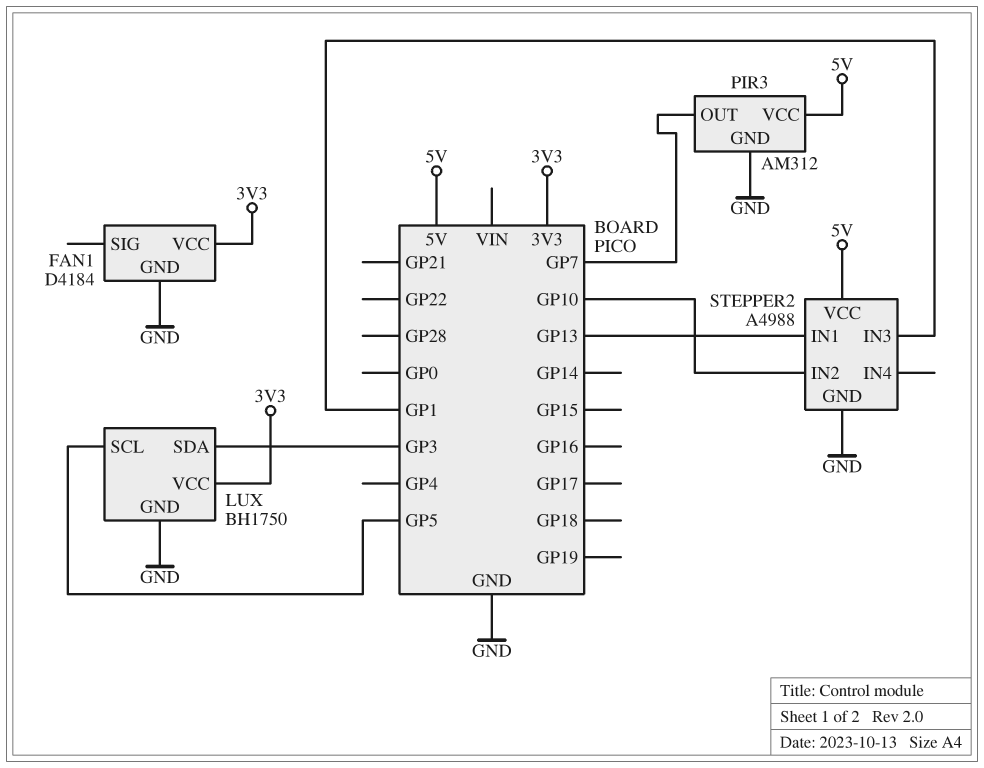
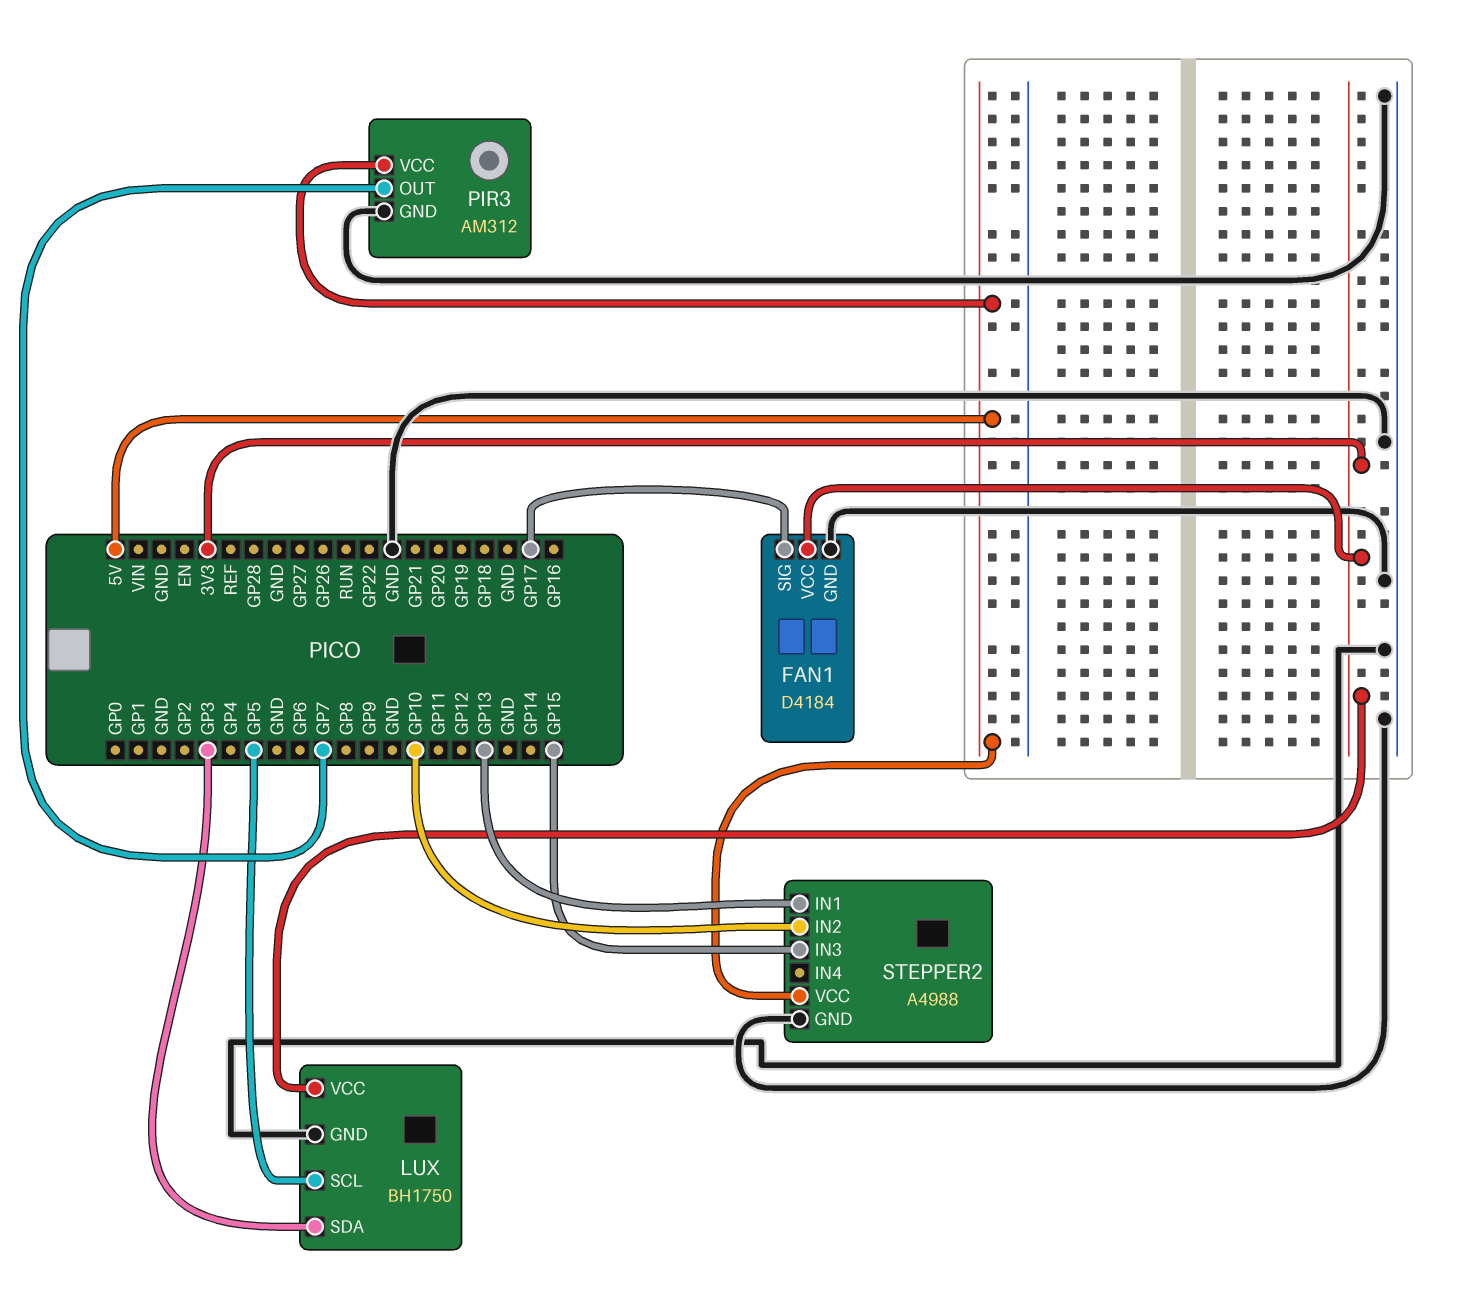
FAN1 pin SIG: none -> GP17
STEPPER2 pin IN3: GP1 -> GP15

